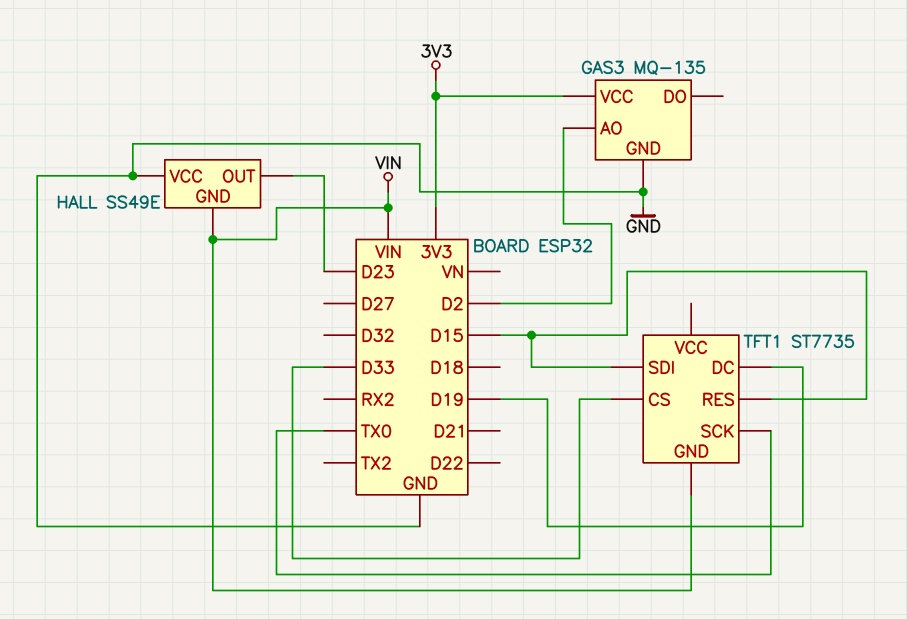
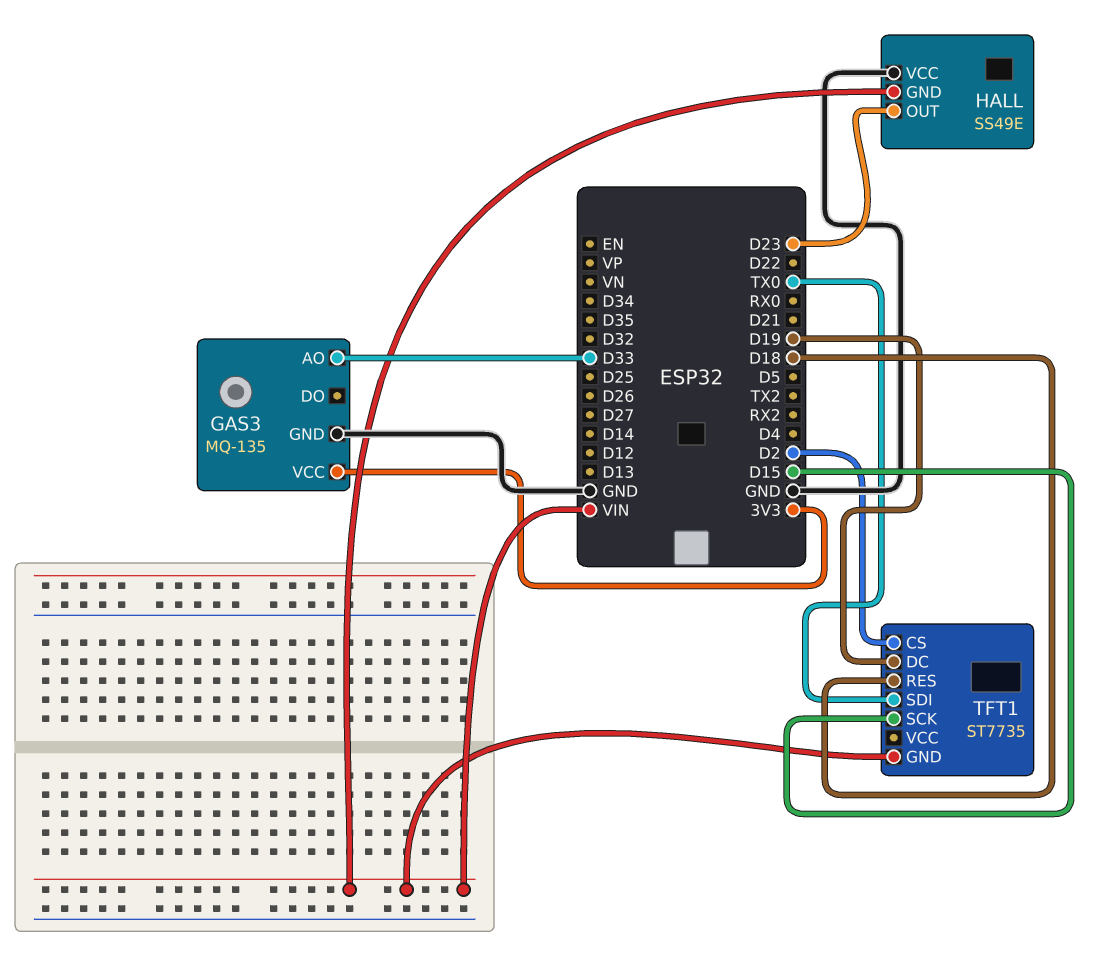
GAS3 pin AO: D2 -> D33
TFT1 pin CS: D33 -> D2
TFT1 pin RES: D15 -> D18
TFT1 pin SCK: TX0 -> D15
TFT1 pin SDI: D15 -> TX0

